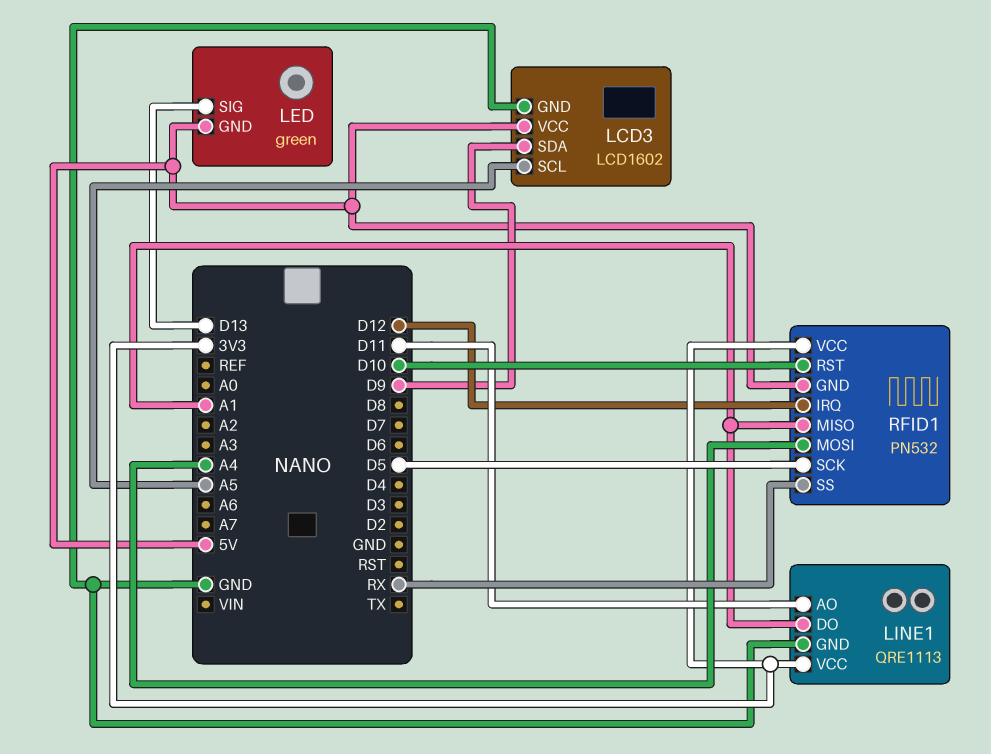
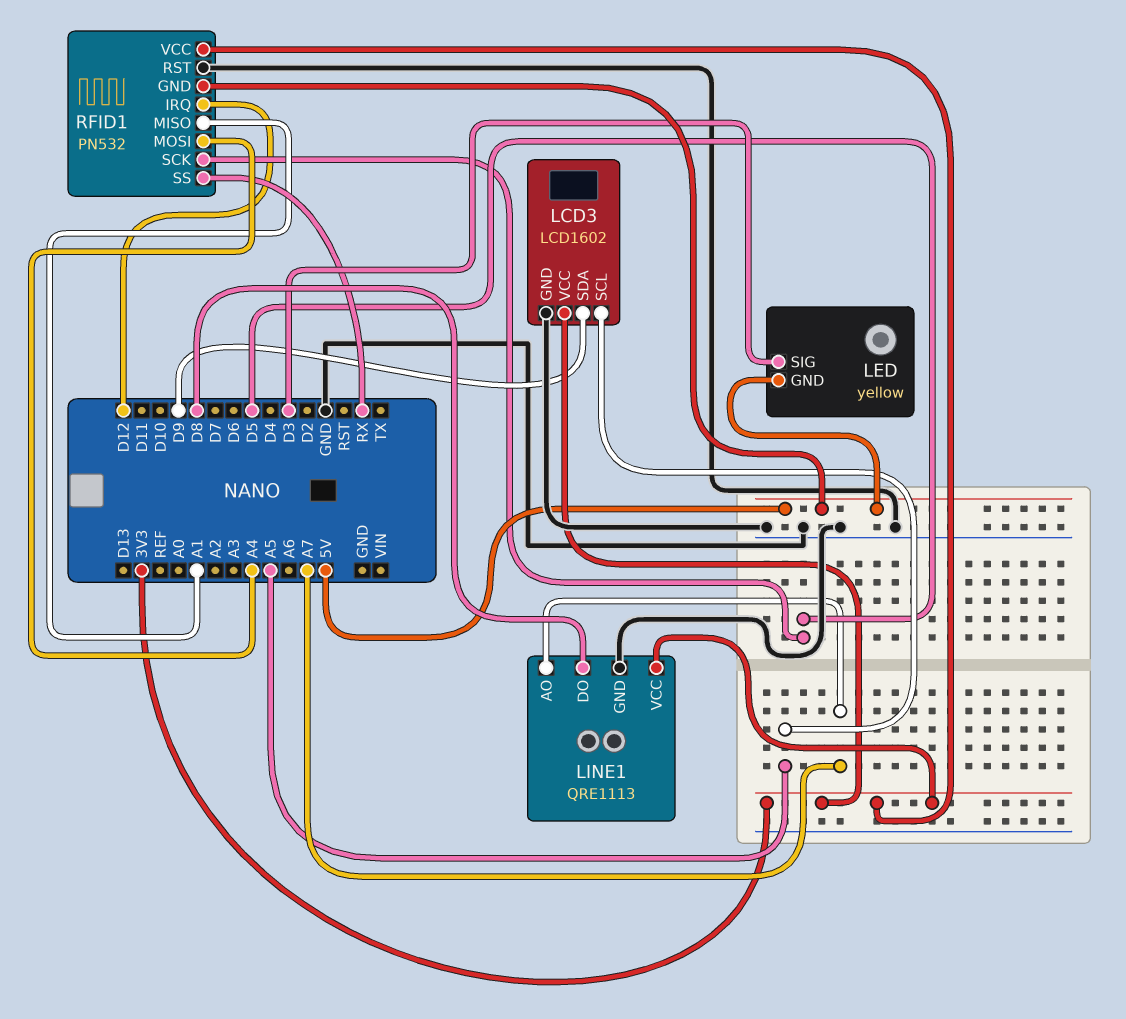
LCD3 pin VCC: 5V -> 3V3
LED: green -> yellow
LED pin SIG: D13 -> D3
LINE1 pin AO: D11 -> A7
LINE1 pin DO: A1 -> D8
RFID1 pin RST: D10 -> GND

